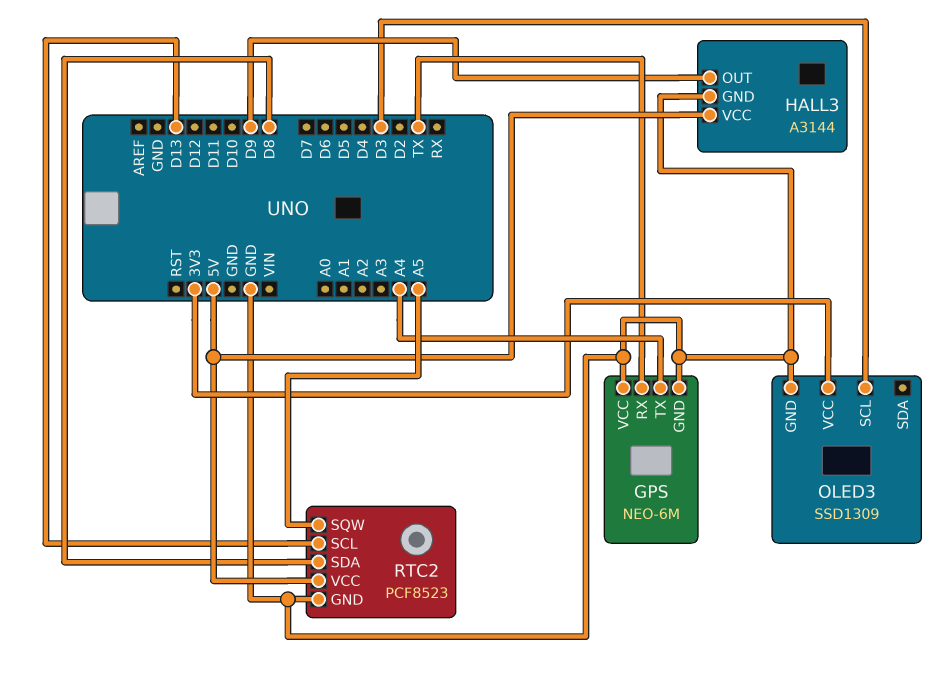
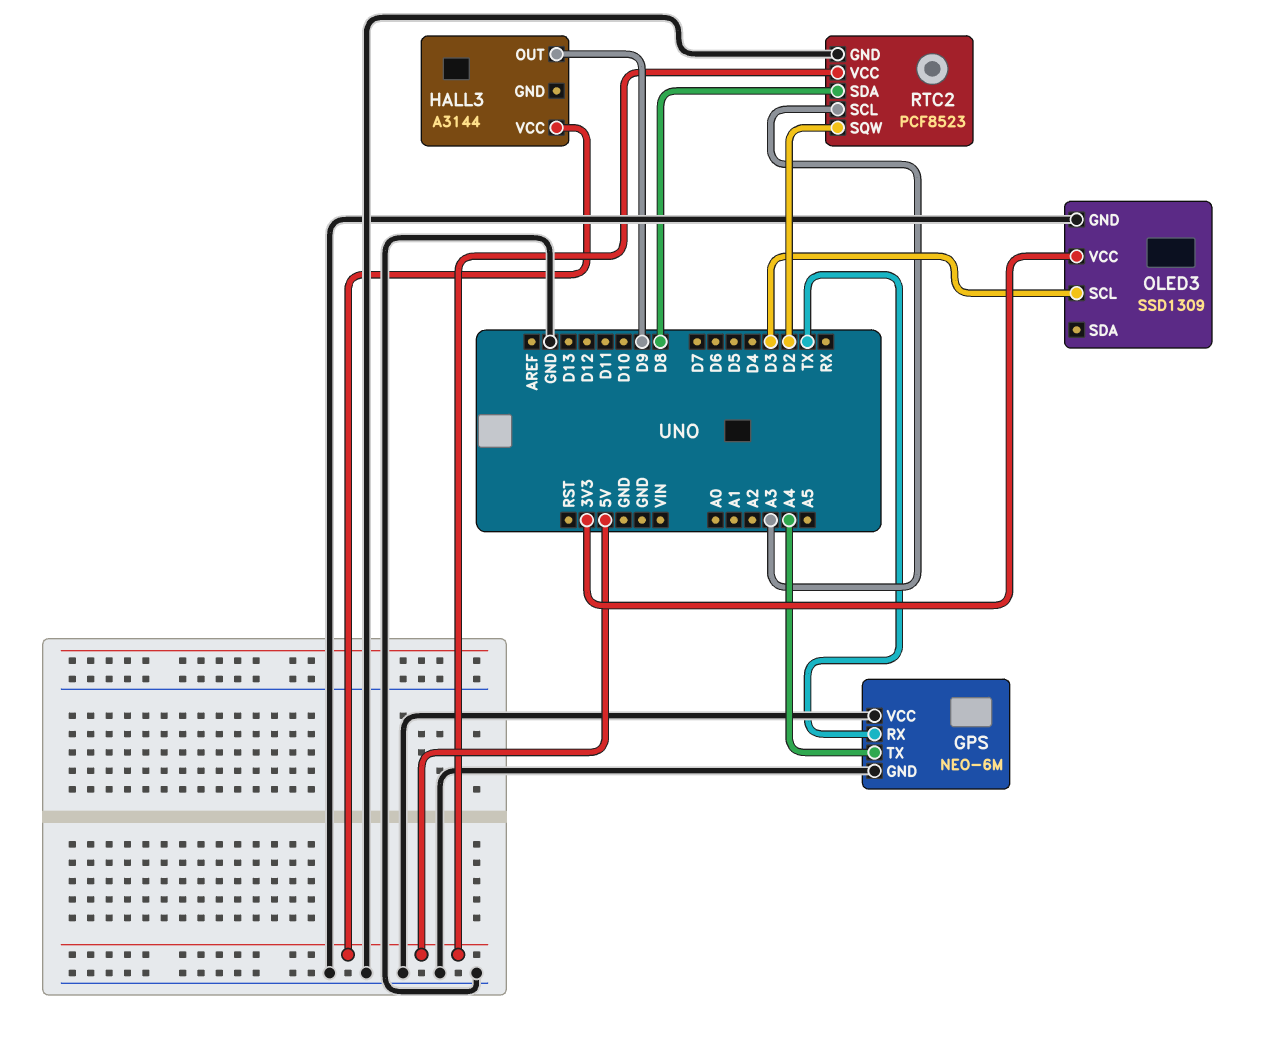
HALL3 pin GND: GND -> none
RTC2 pin SCL: D13 -> A3
RTC2 pin SQW: A5 -> D2

